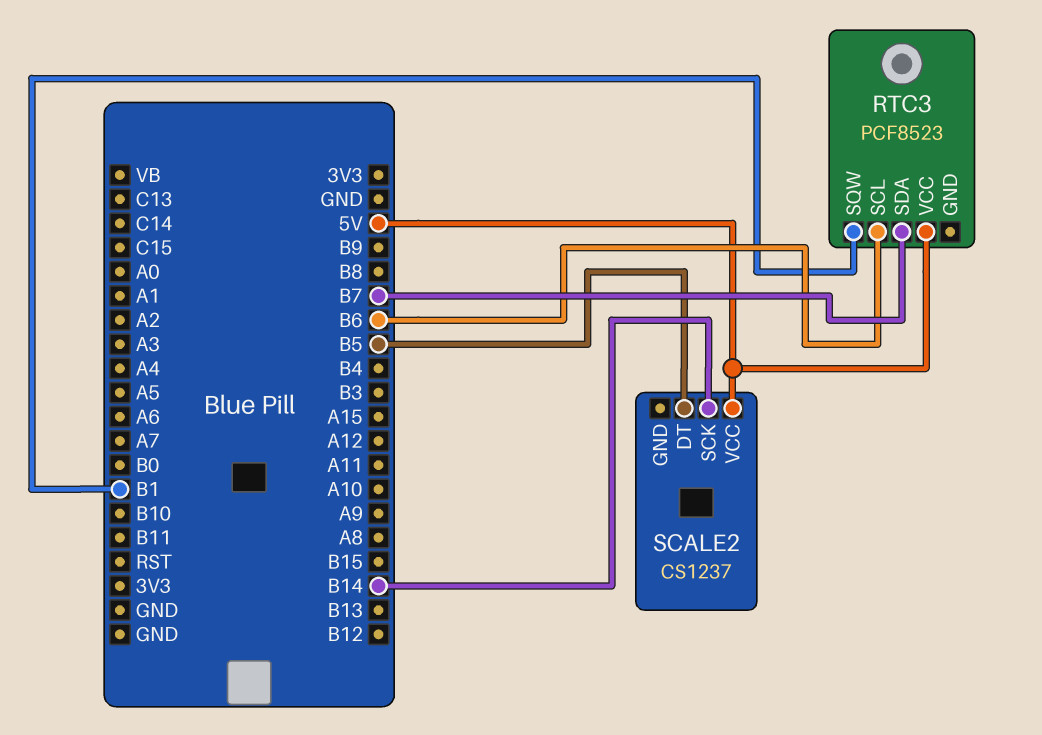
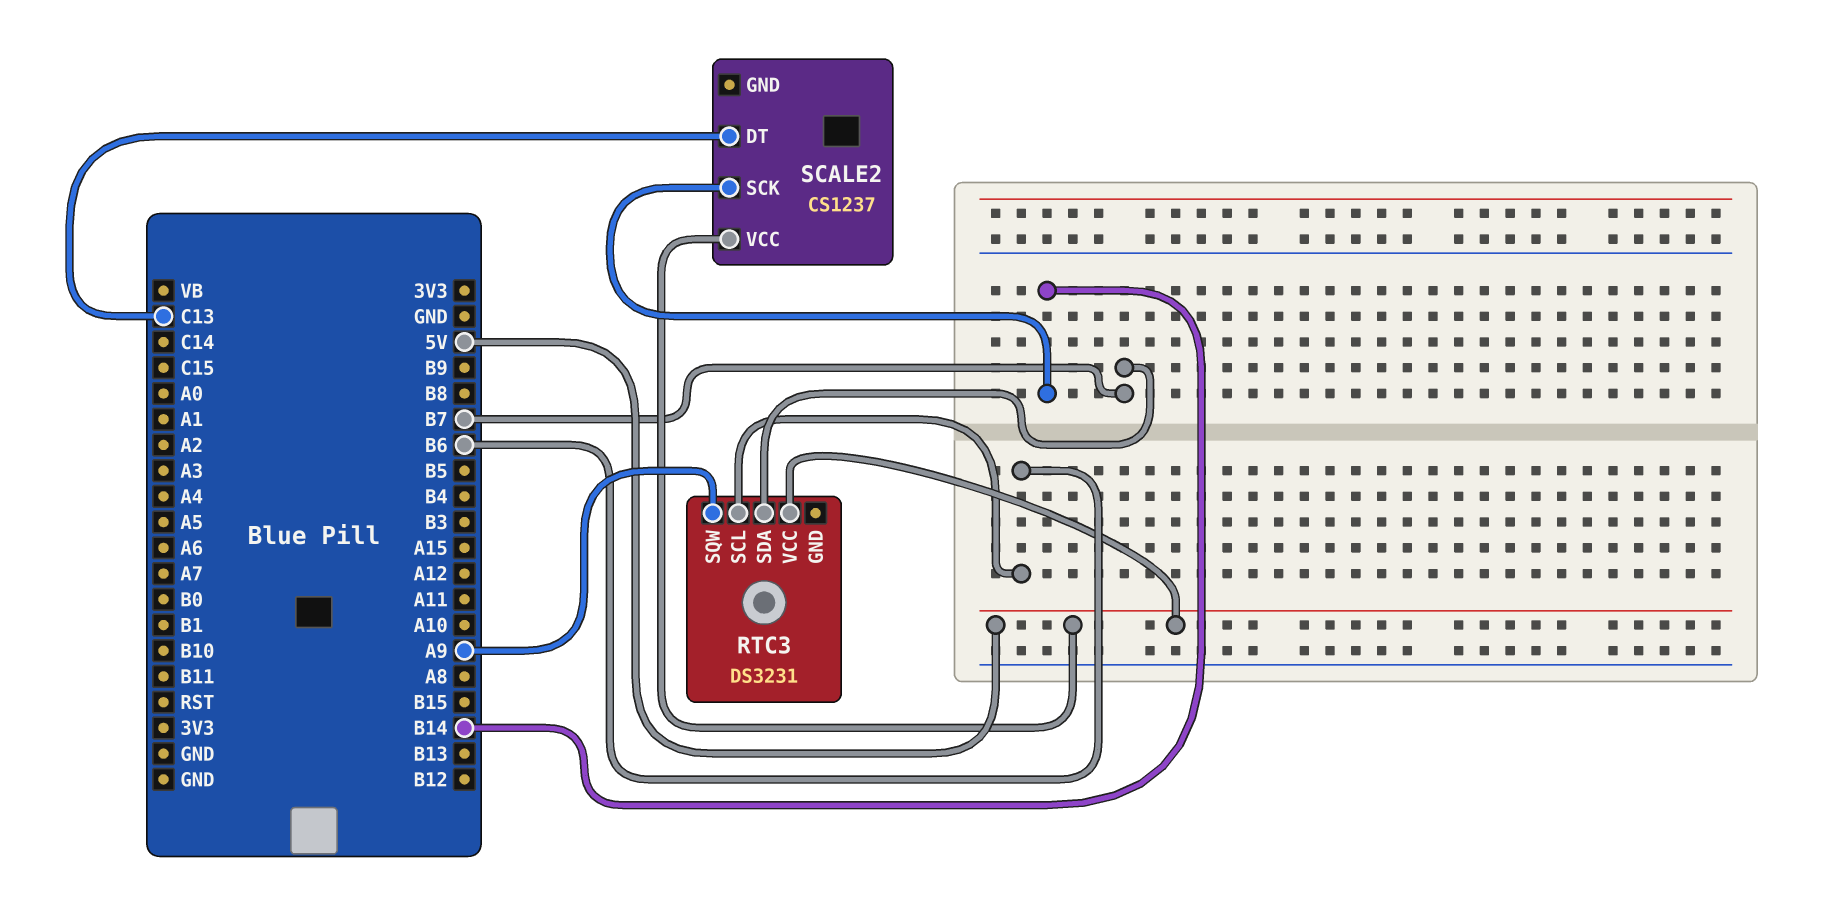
RTC3: PCF8523 -> DS3231
RTC3 pin SQW: B1 -> A9
SCALE2 pin DT: B5 -> C13

